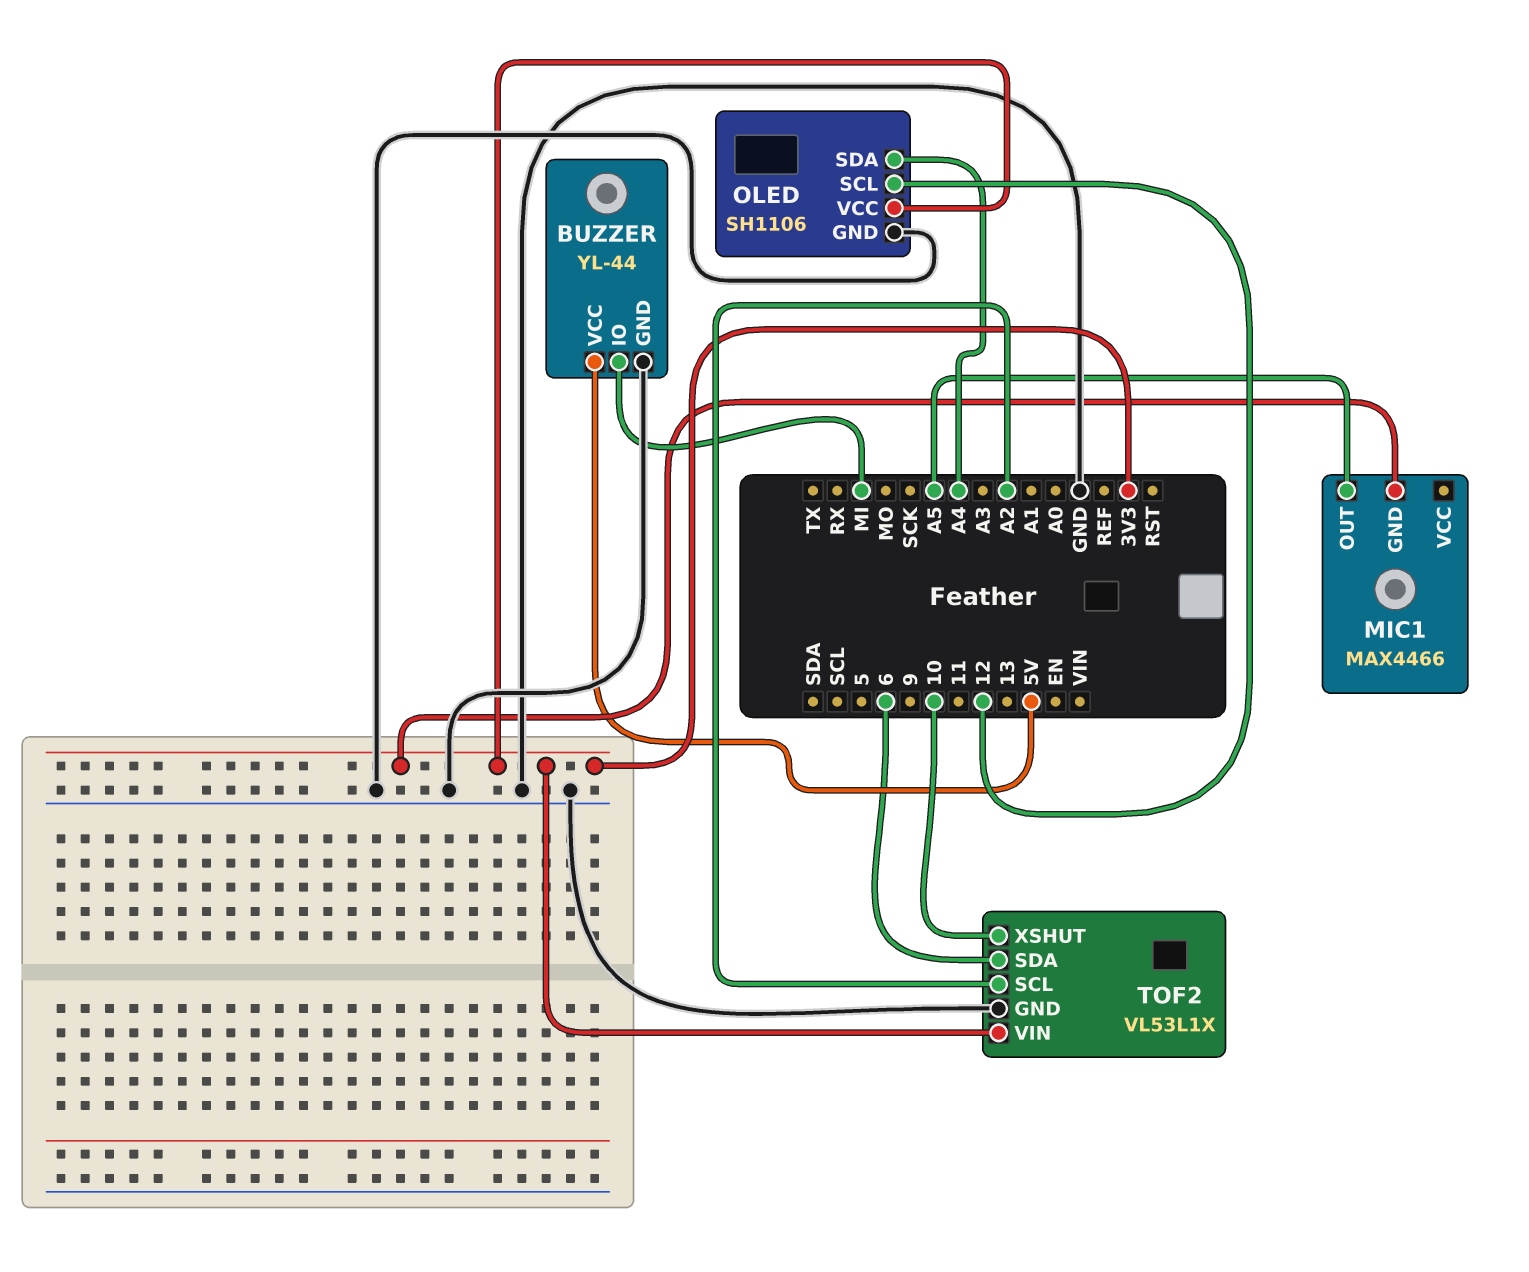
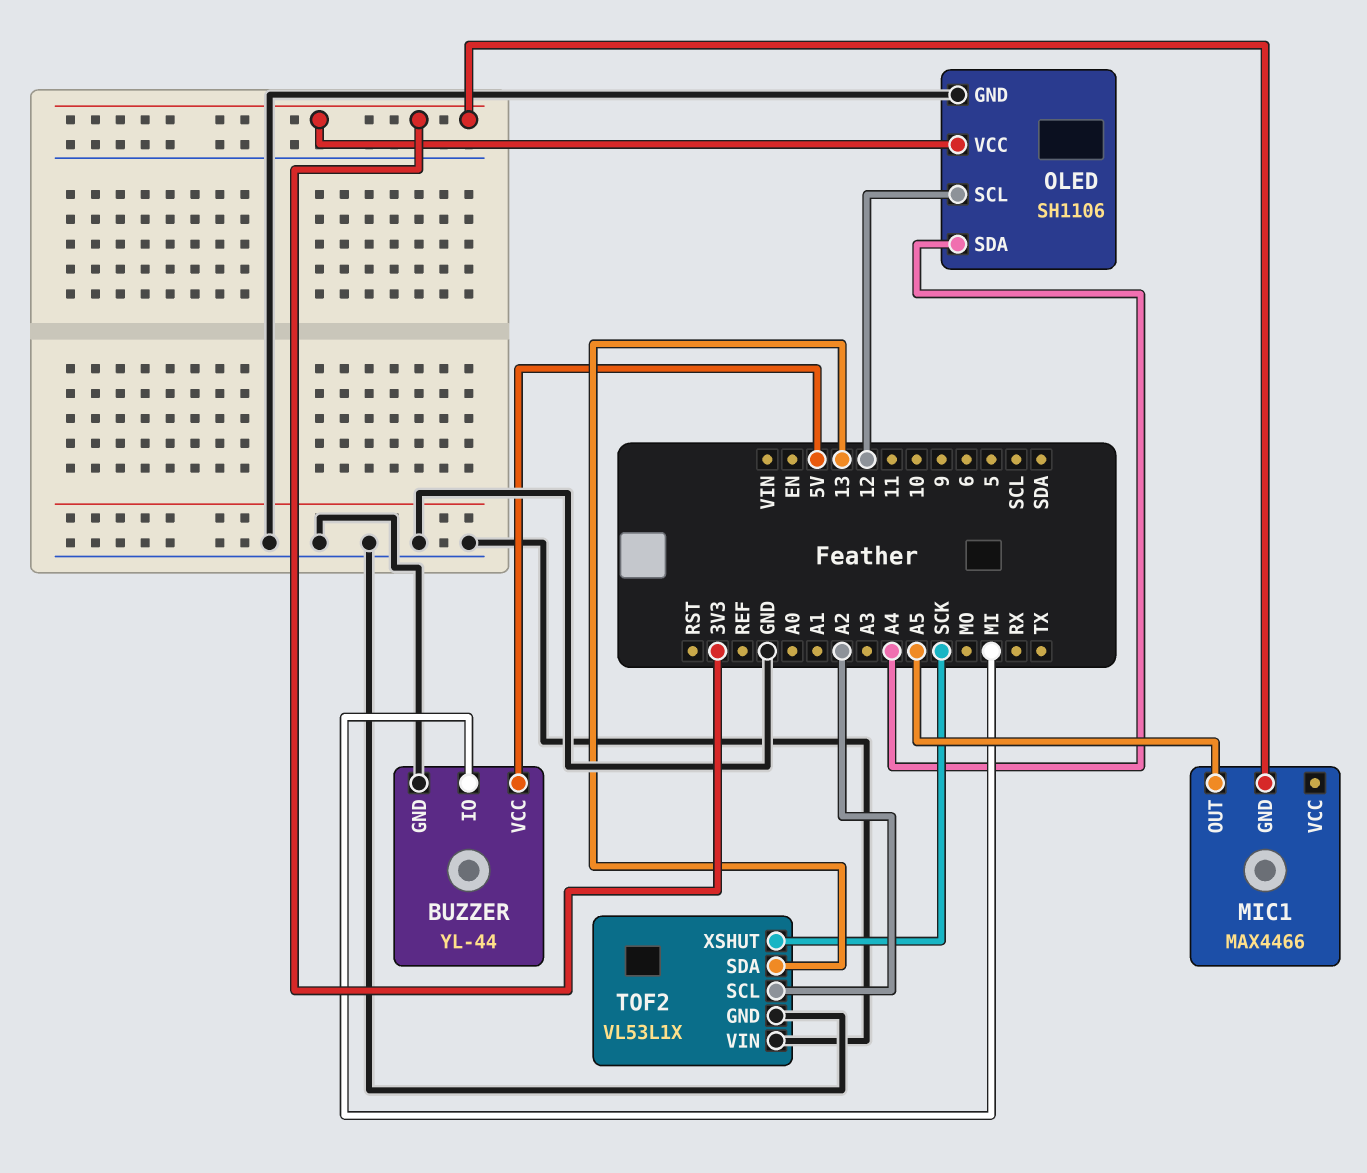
TOF2 pin SDA: 6 -> 13
TOF2 pin VIN: 3V3 -> GND
TOF2 pin XSHUT: 10 -> SCK

